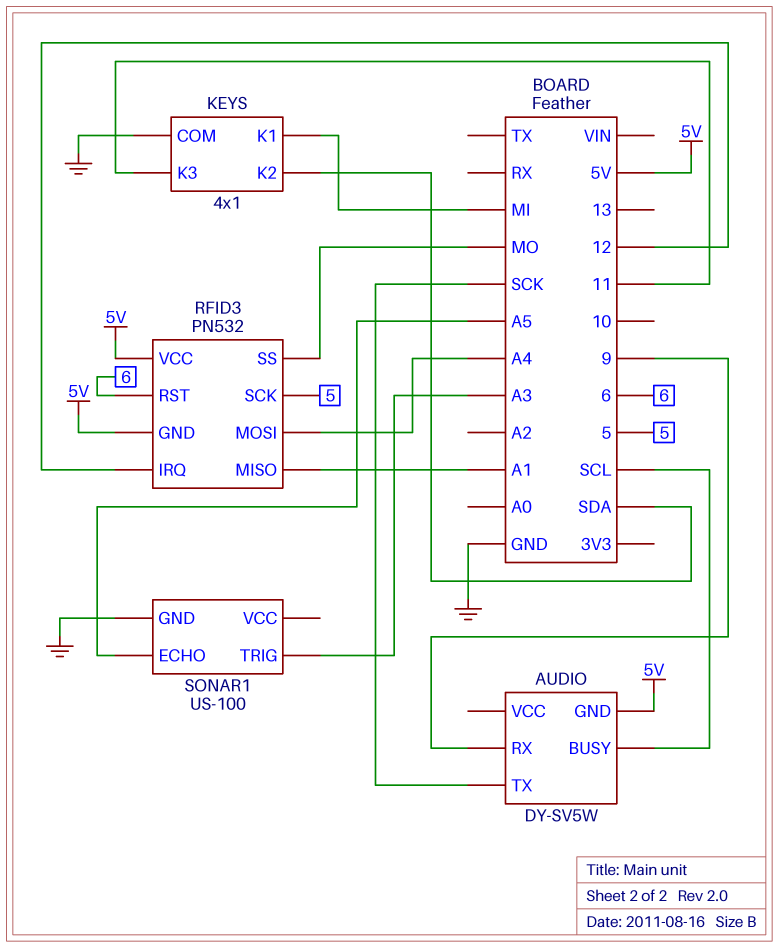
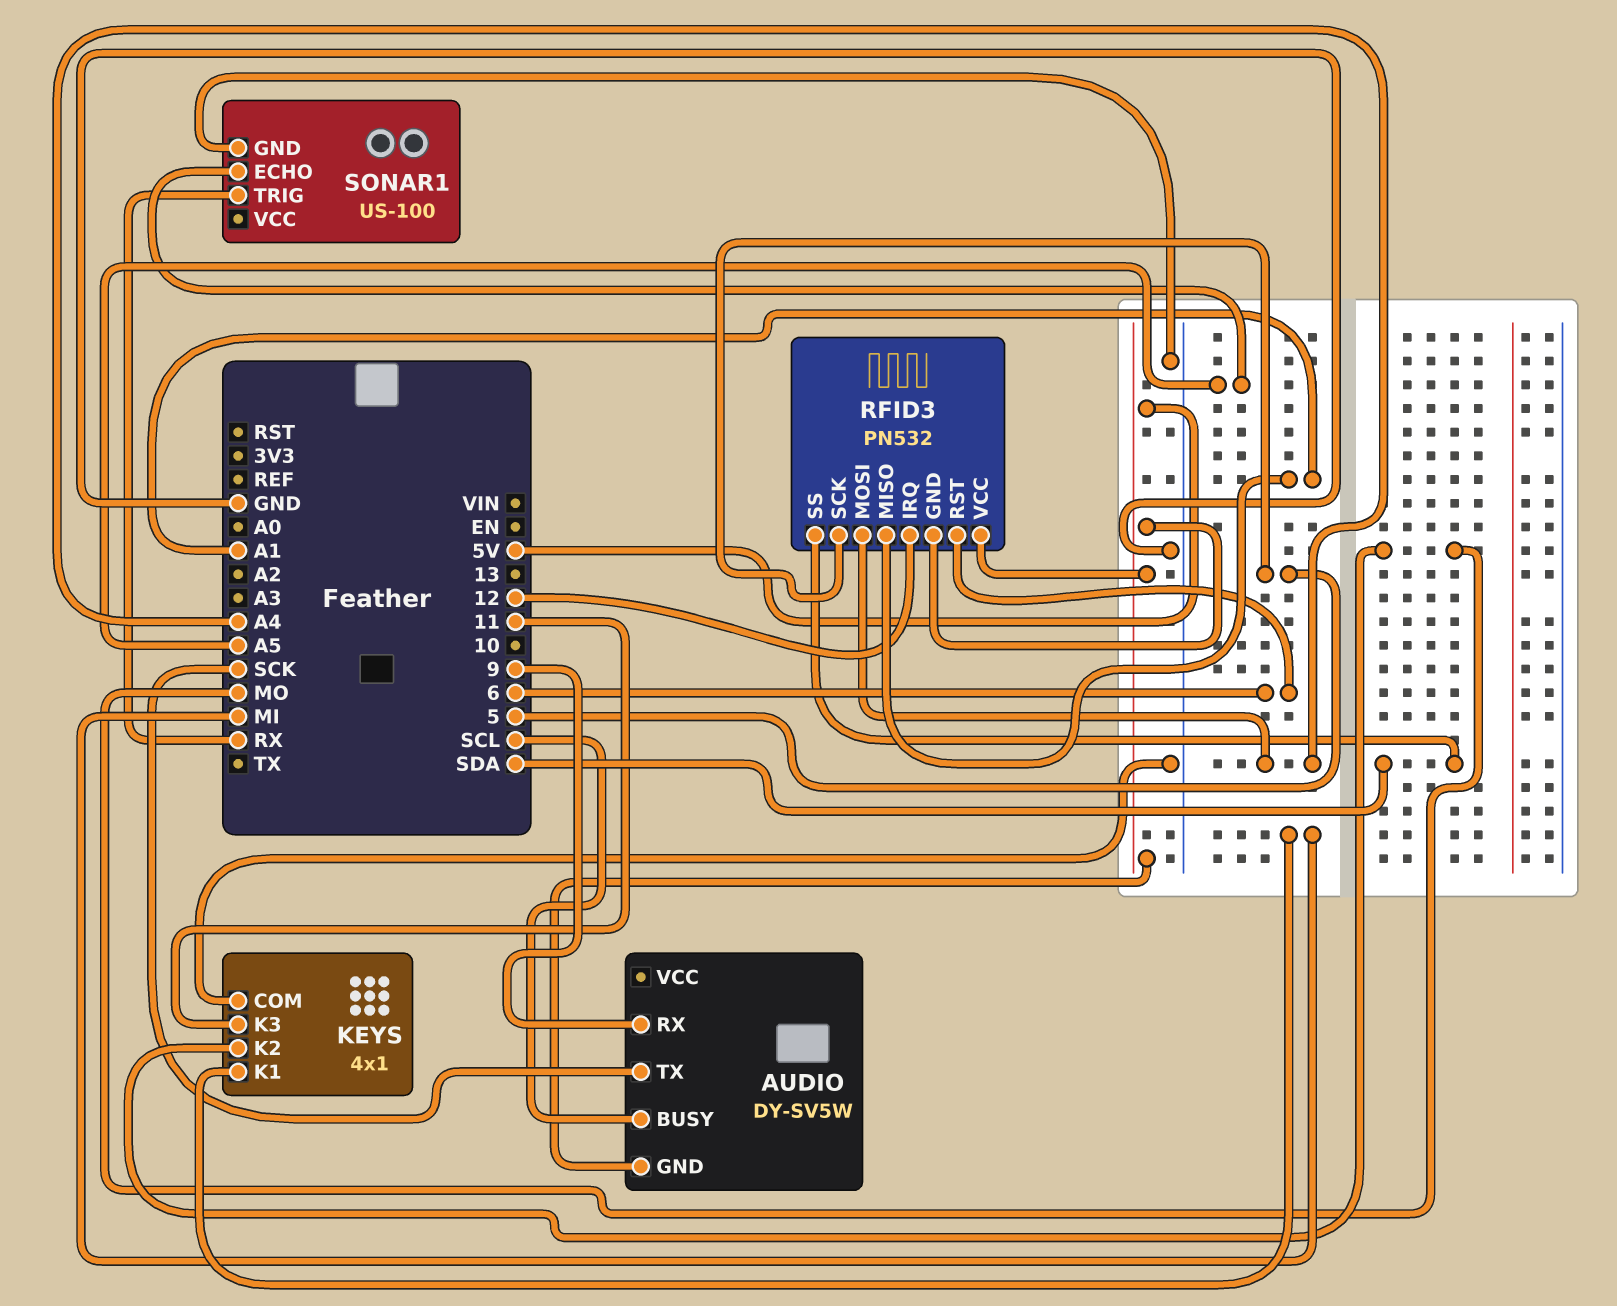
KEYS pin K2: SDA -> MO
RFID3 pin SS: MO -> SDA
SONAR1 pin TRIG: A3 -> RX

